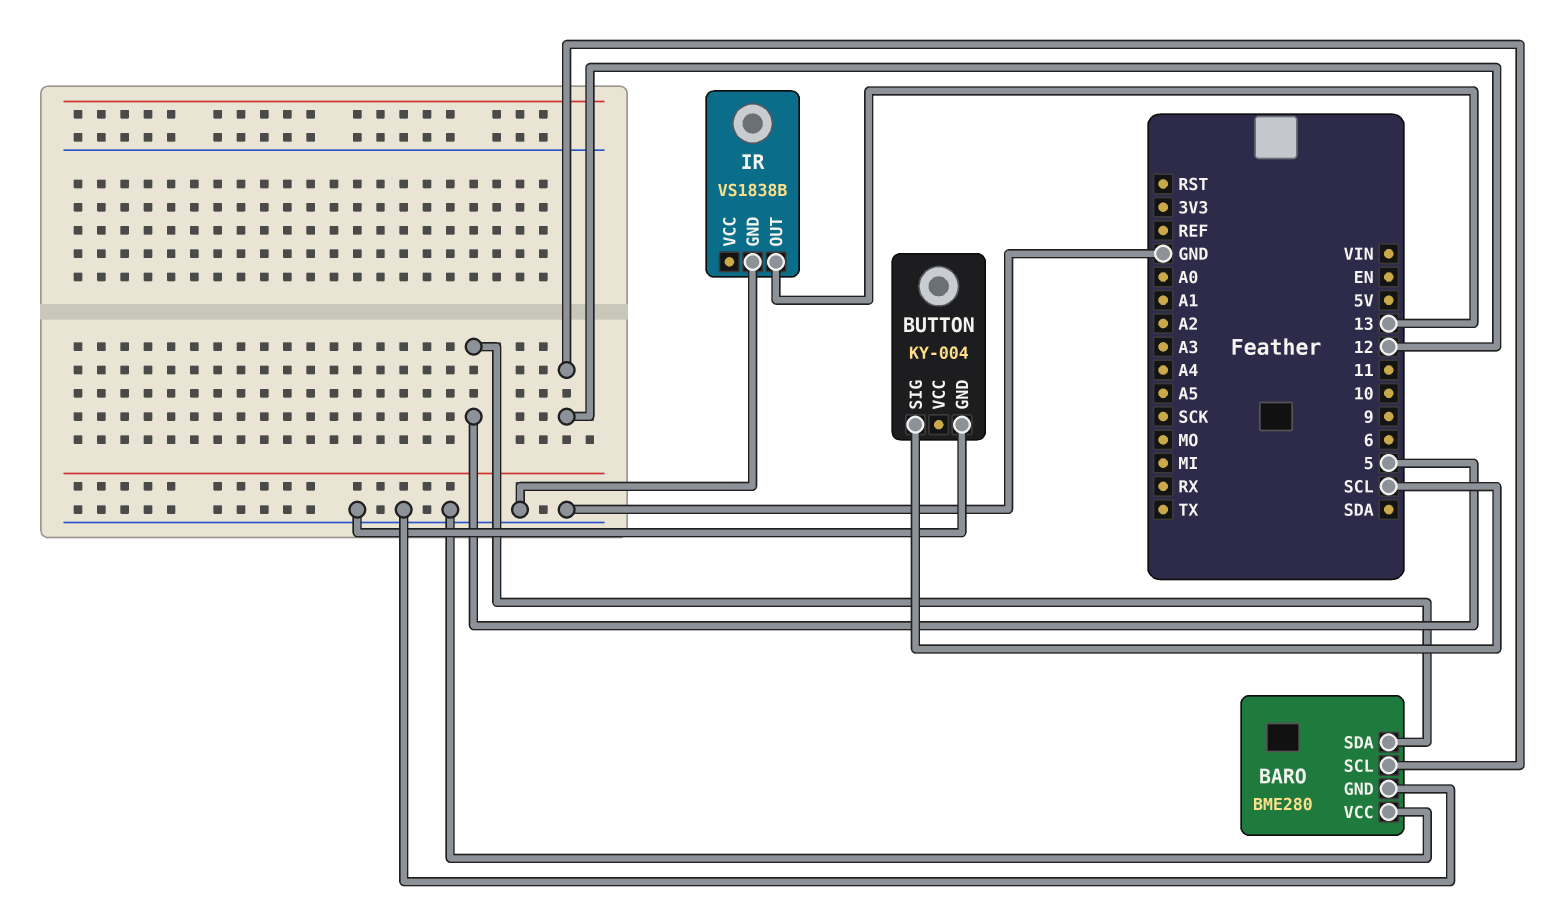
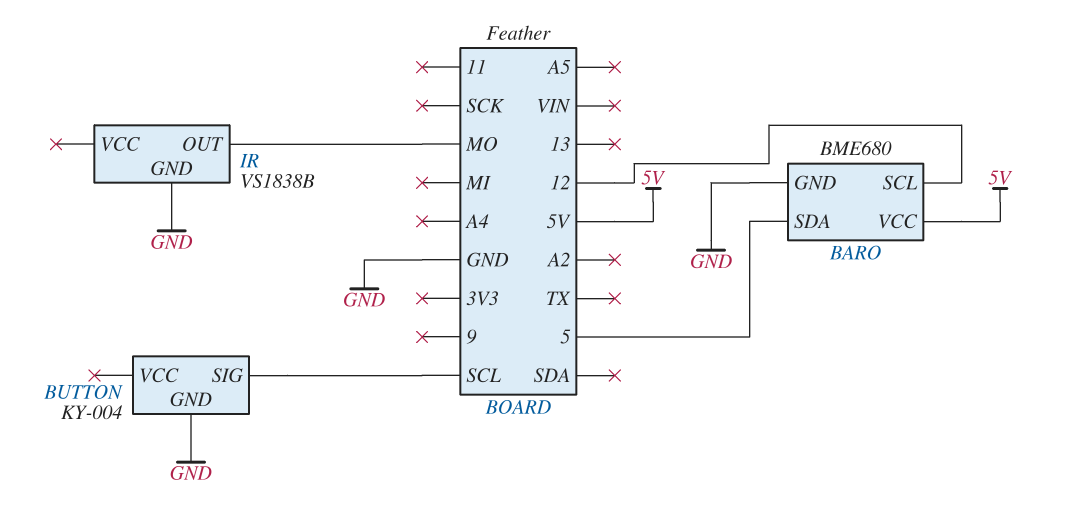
BARO: BME280 -> BME680
BARO pin VCC: GND -> 5V
IR pin OUT: 13 -> MO

